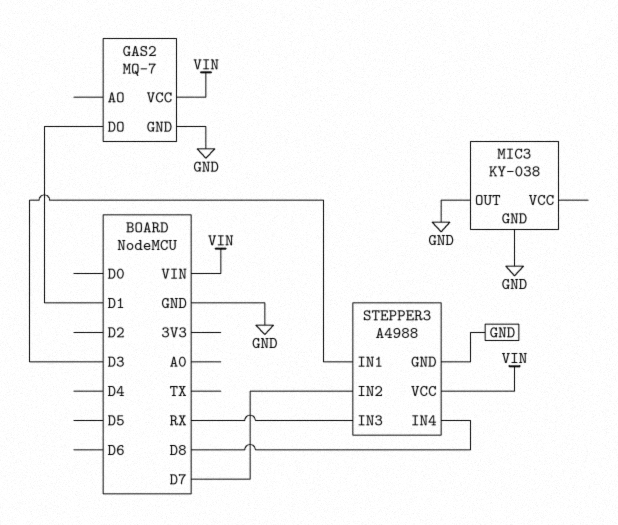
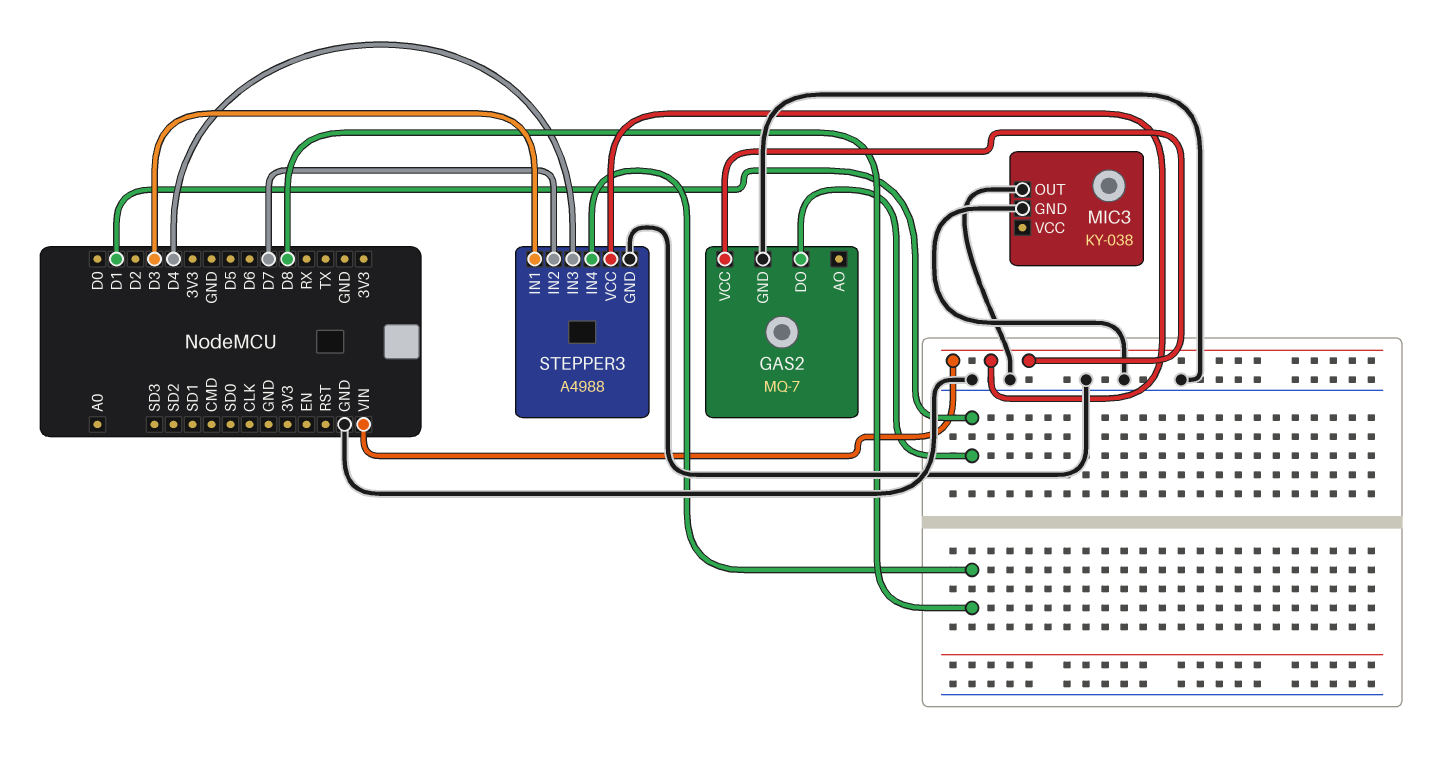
STEPPER3 pin IN3: RX -> D4

